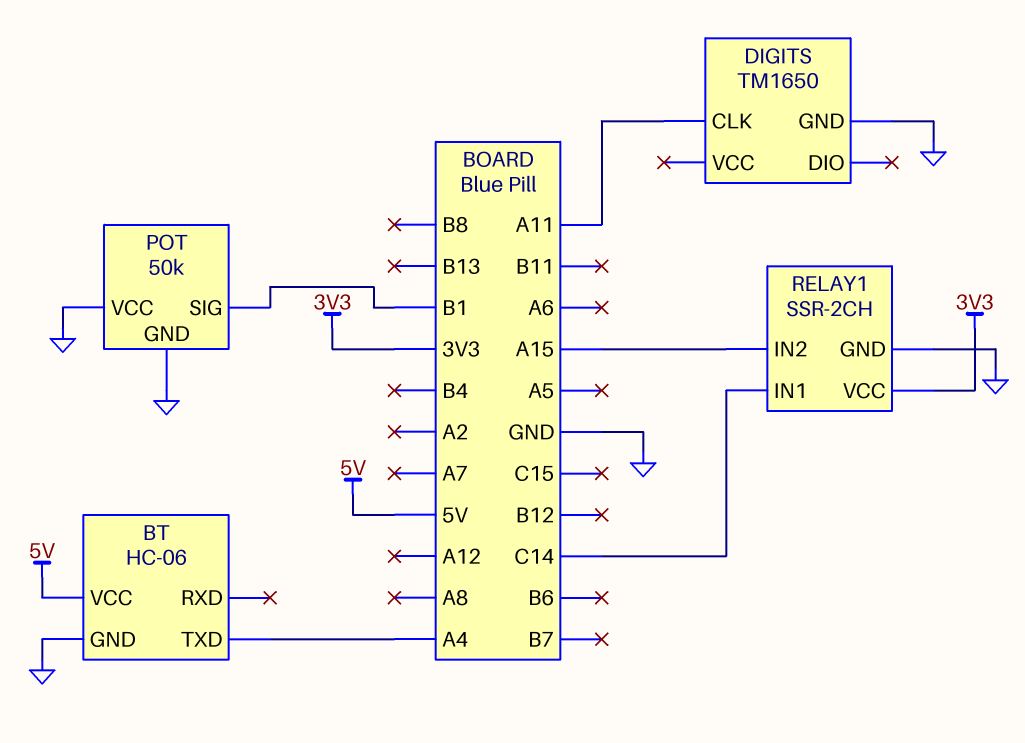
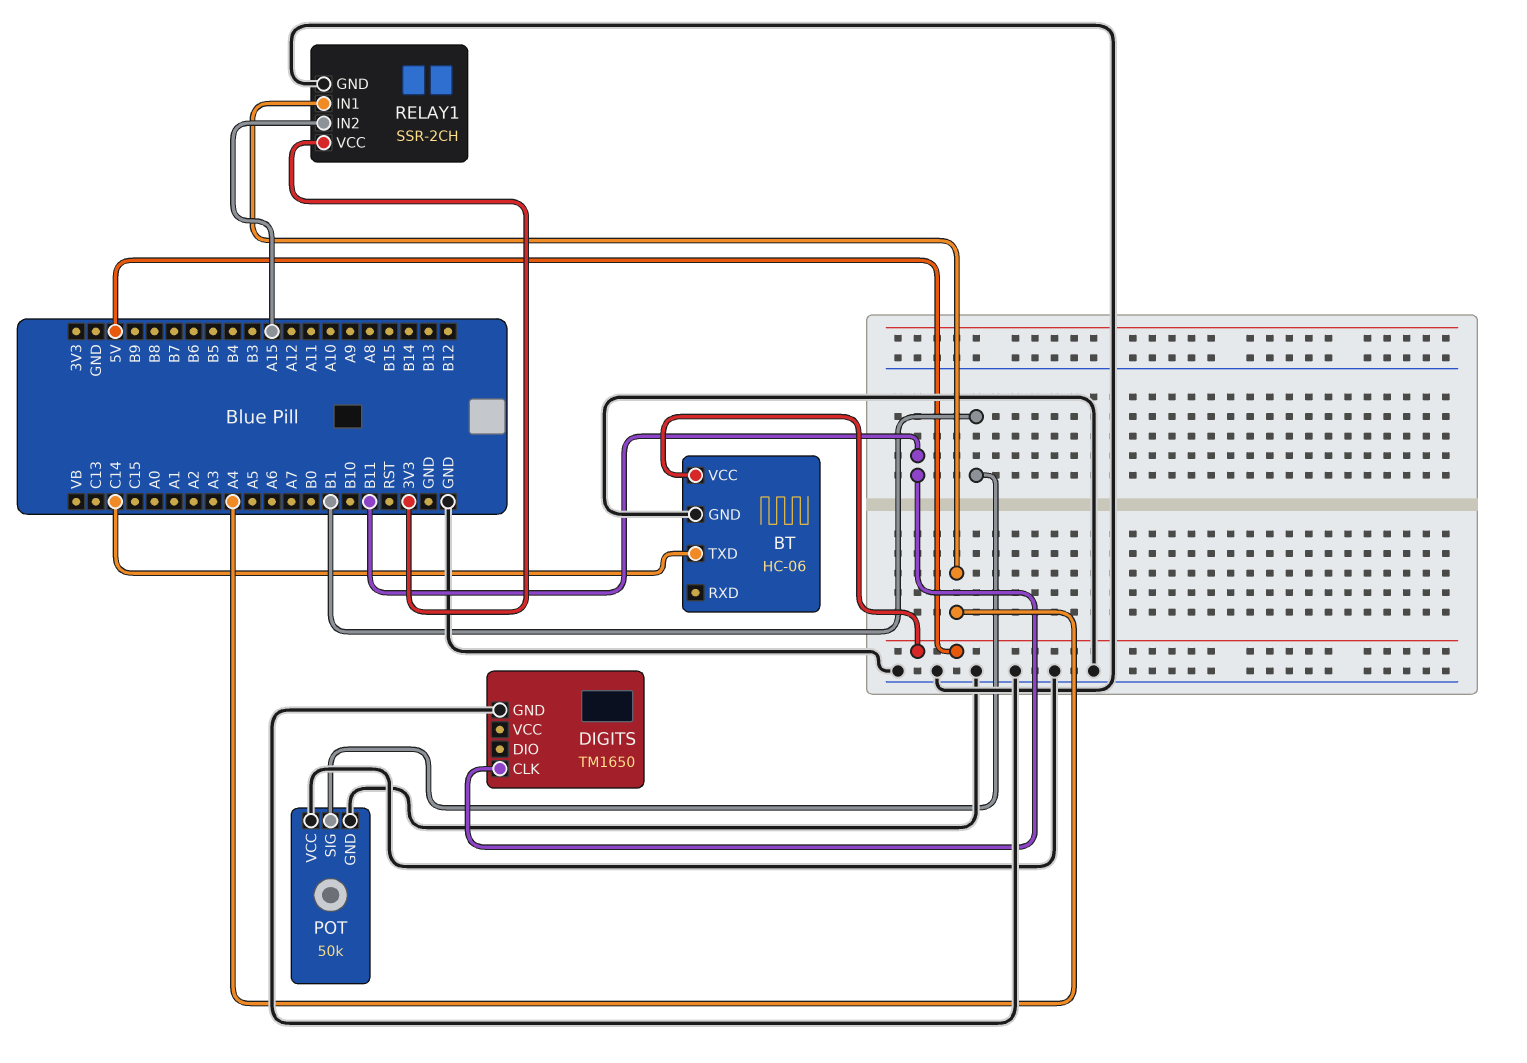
BT pin TXD: A4 -> C14
DIGITS pin CLK: A11 -> B11
RELAY1 pin IN1: C14 -> A4

